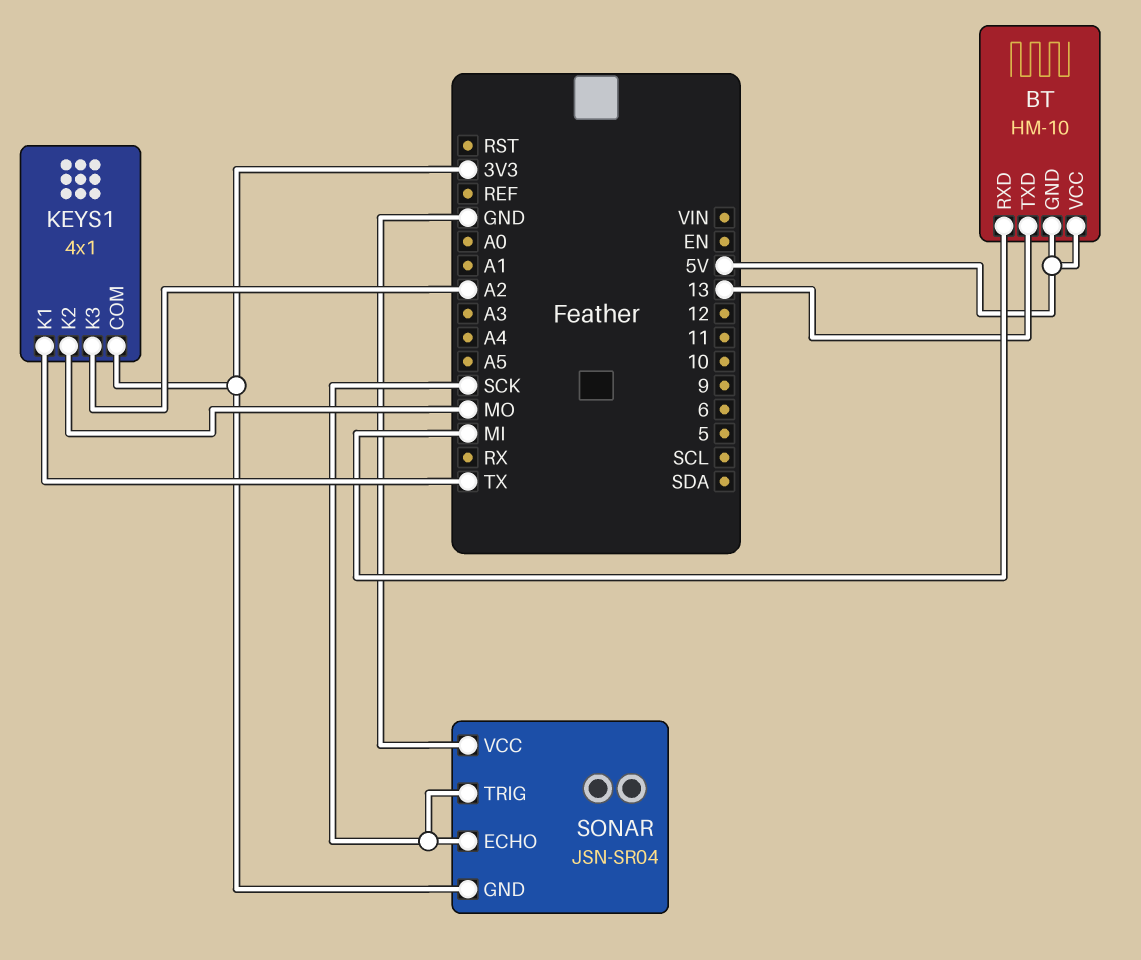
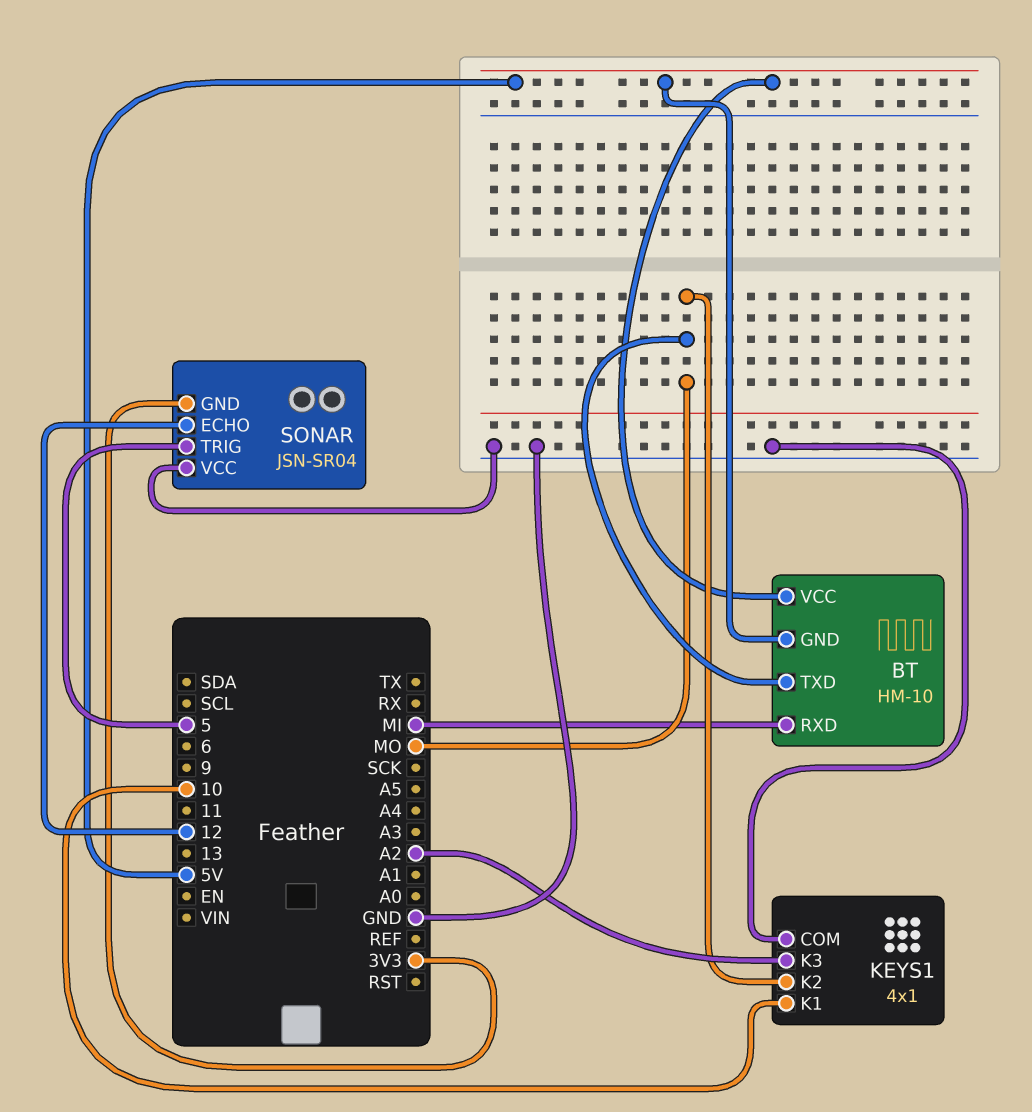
BT pin TXD: 13 -> MO
KEYS1 pin COM: 3V3 -> GND
KEYS1 pin K1: TX -> 10
SONAR pin ECHO: SCK -> 12
SONAR pin TRIG: SCK -> 5

